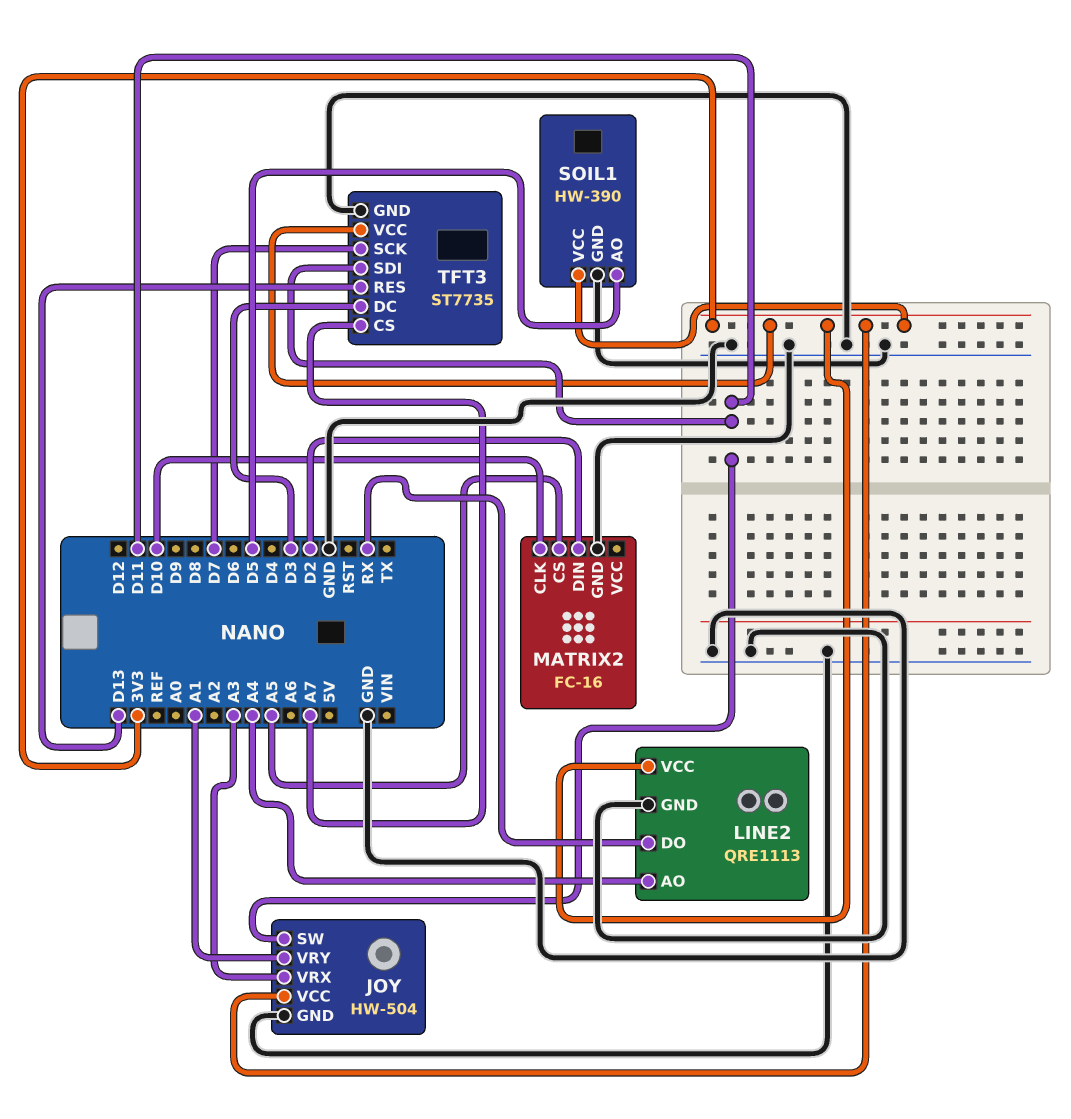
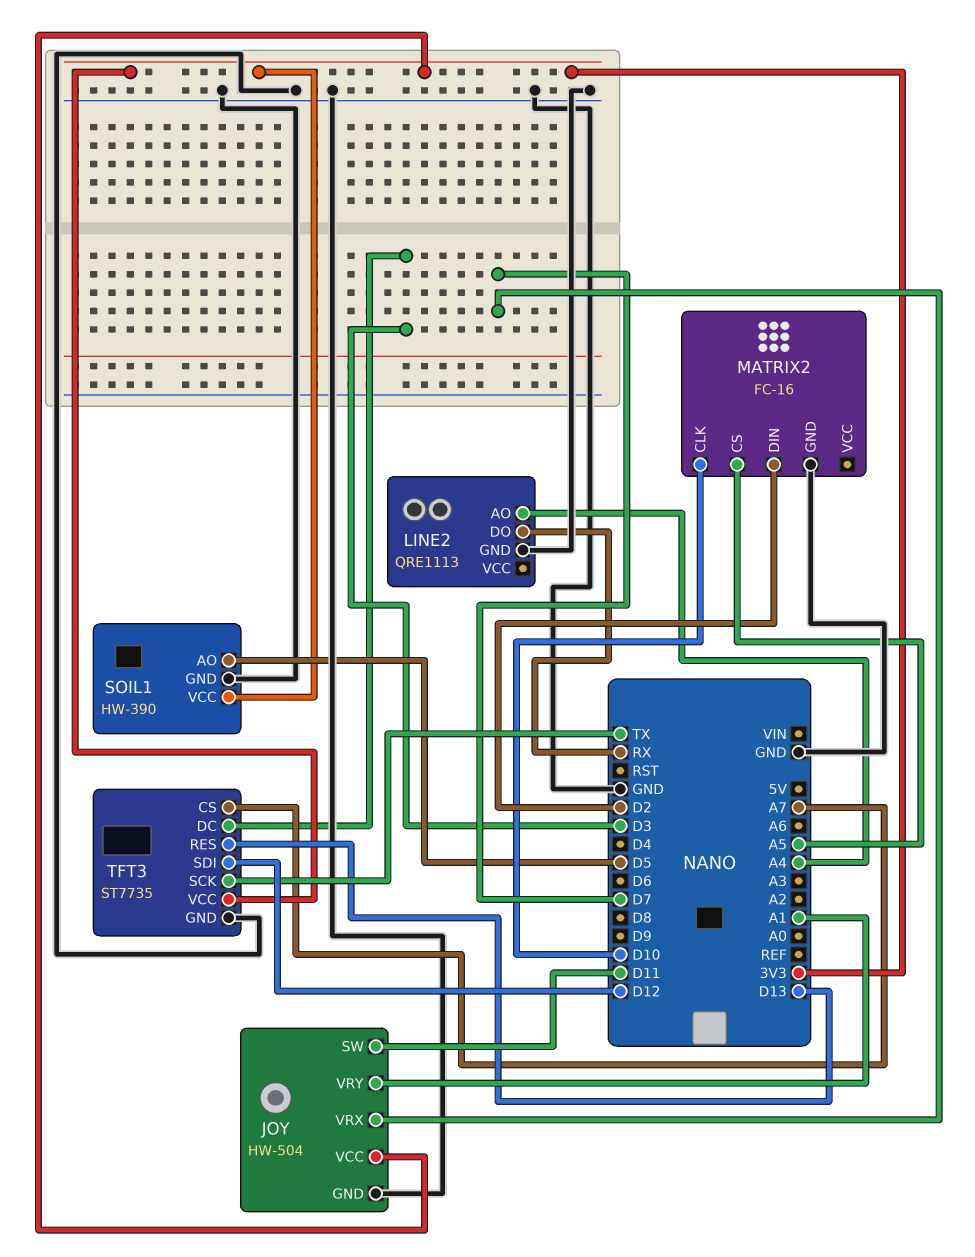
JOY pin VRX: A3 -> D7
LINE2 pin VCC: 3V3 -> none
TFT3 pin SCK: D7 -> TX
TFT3 pin SDI: D11 -> D12

